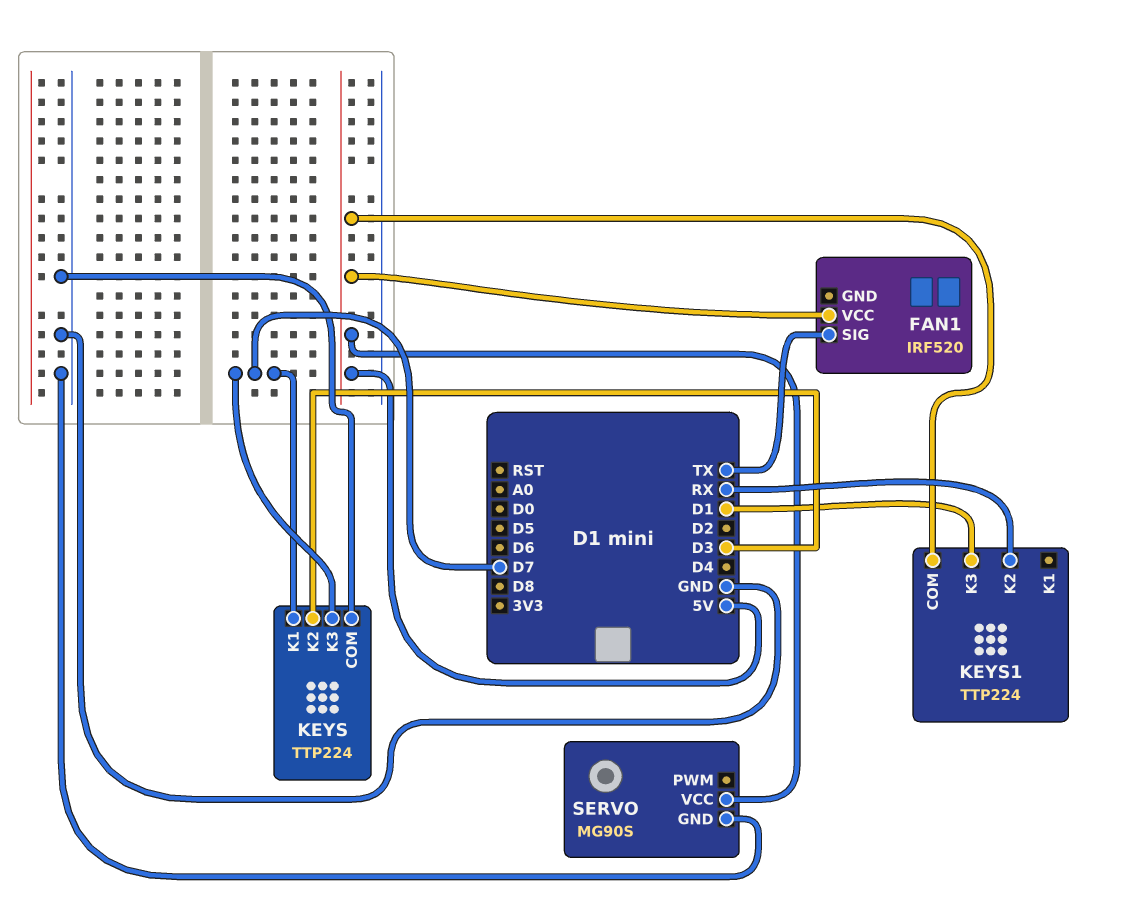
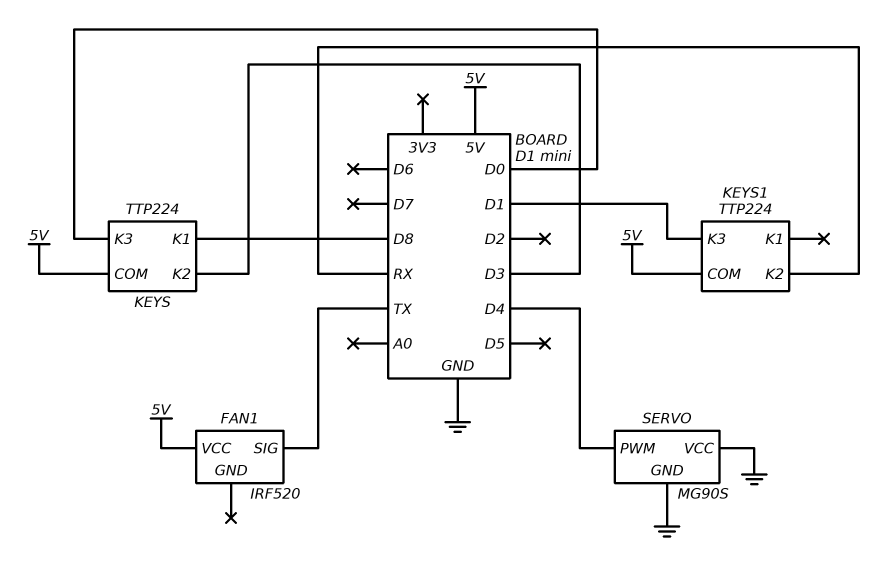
KEYS pin COM: GND -> 5V
KEYS pin K1: D7 -> D8
KEYS pin K3: D7 -> D0
SERVO pin PWM: none -> D4
SERVO pin VCC: 5V -> GND

